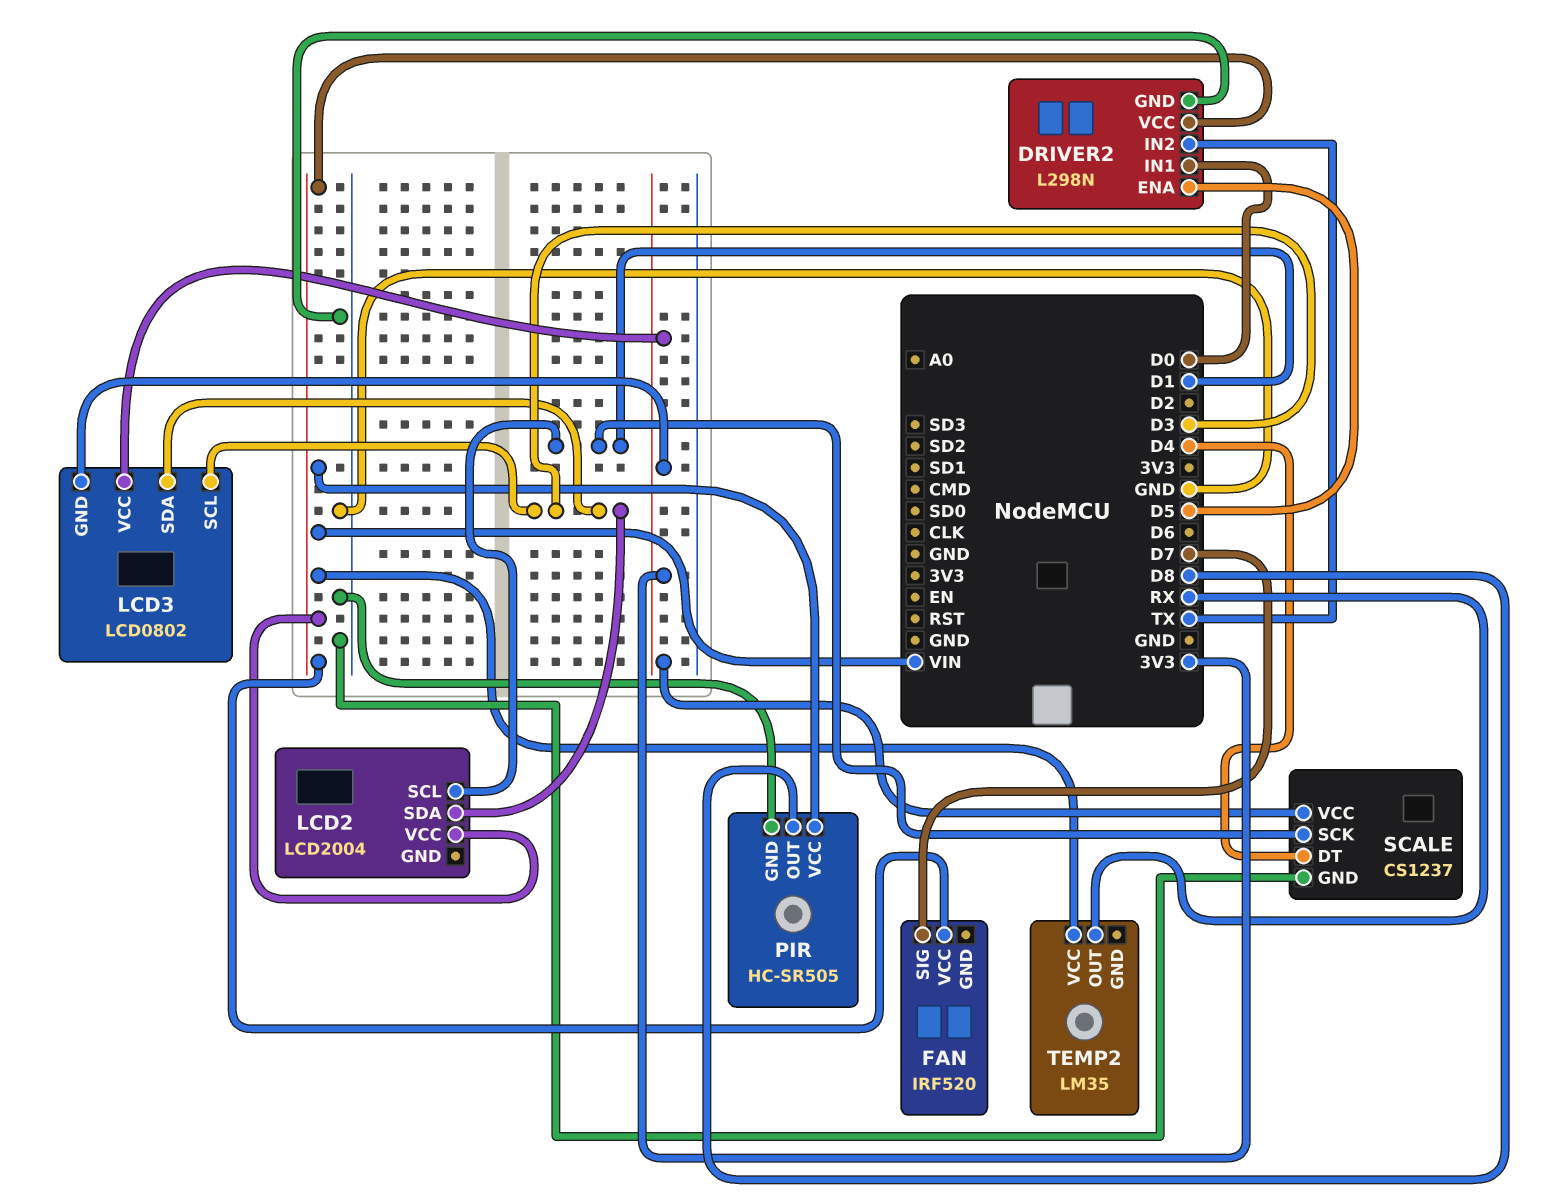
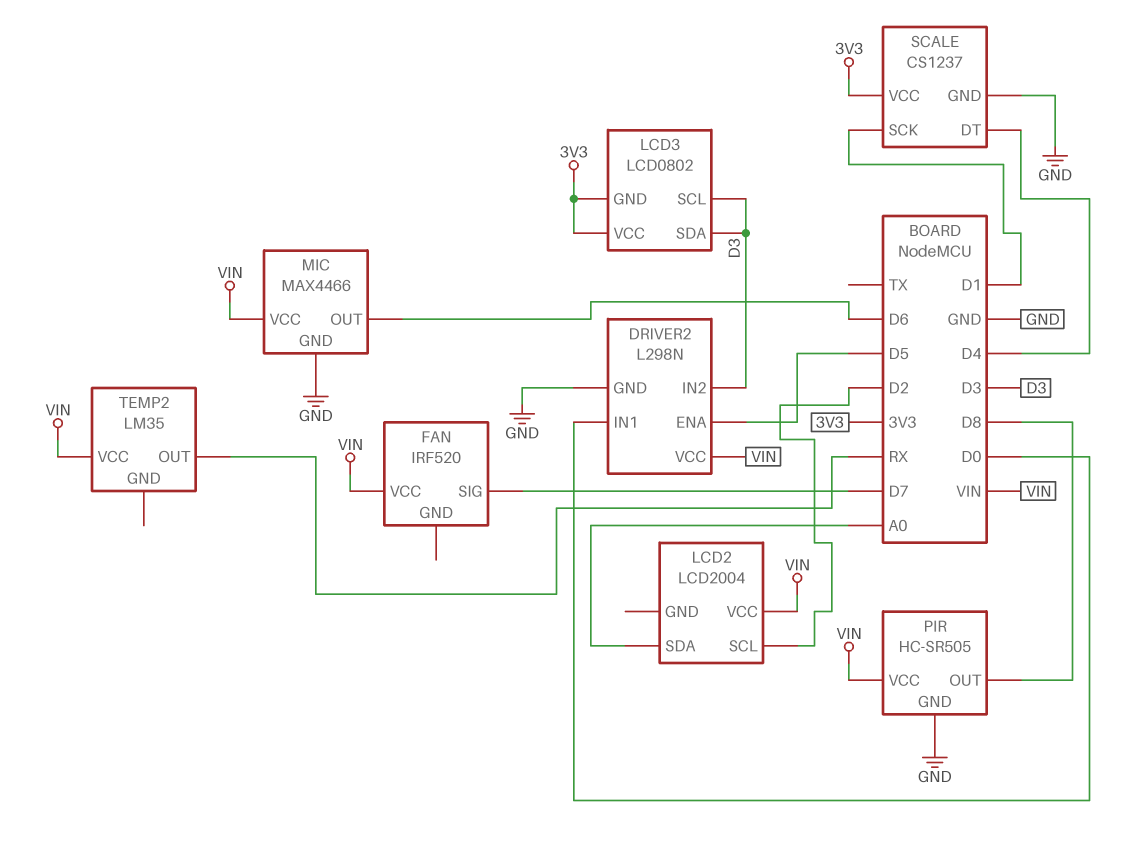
DRIVER2 pin IN2: TX -> D3
LCD2 pin SCL: D1 -> D2
LCD2 pin SDA: D3 -> A0
MIC: none -> MAX4466
MIC pin GND: none -> GND
MIC pin OUT: none -> D6
MIC pin VCC: none -> VIN

